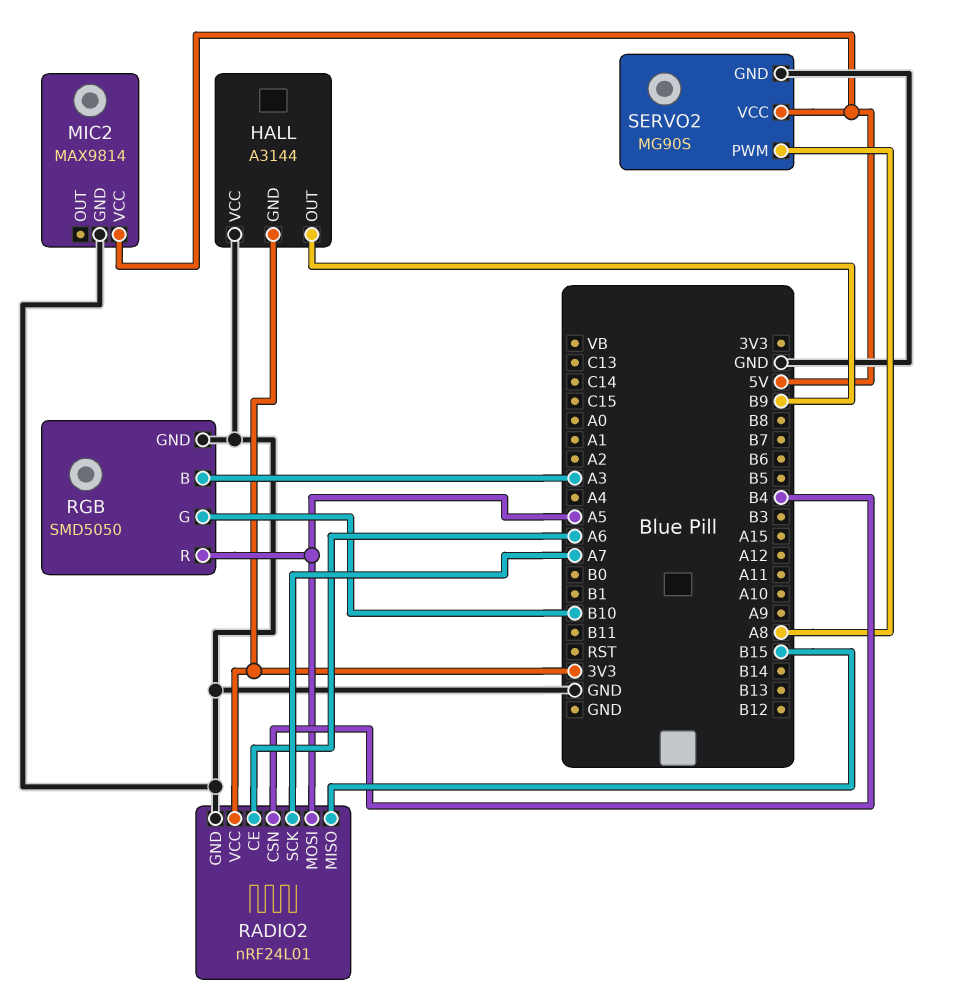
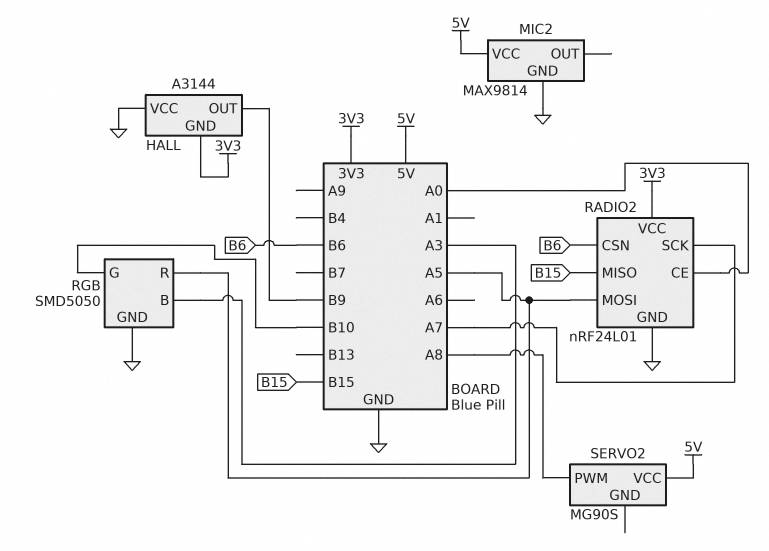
RADIO2 pin CE: A6 -> A0
RADIO2 pin CSN: B4 -> B6
SERVO2 pin GND: GND -> none

